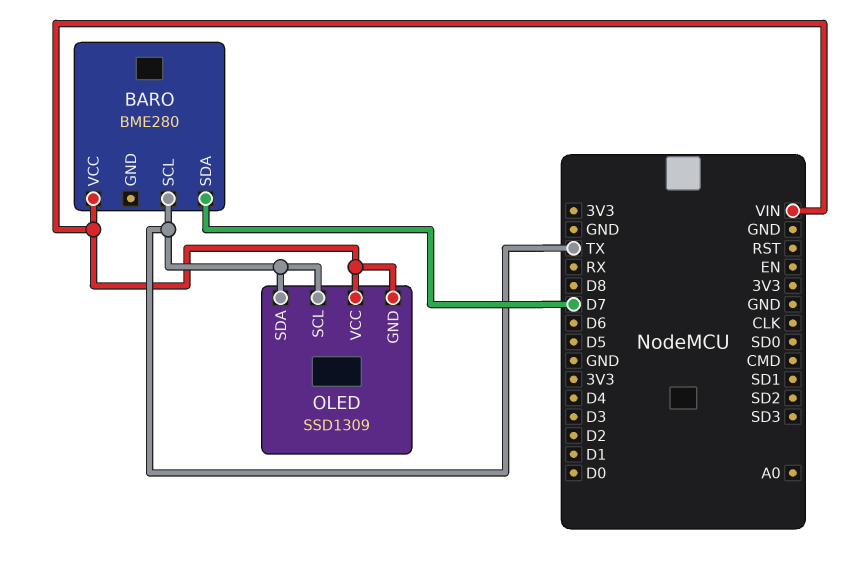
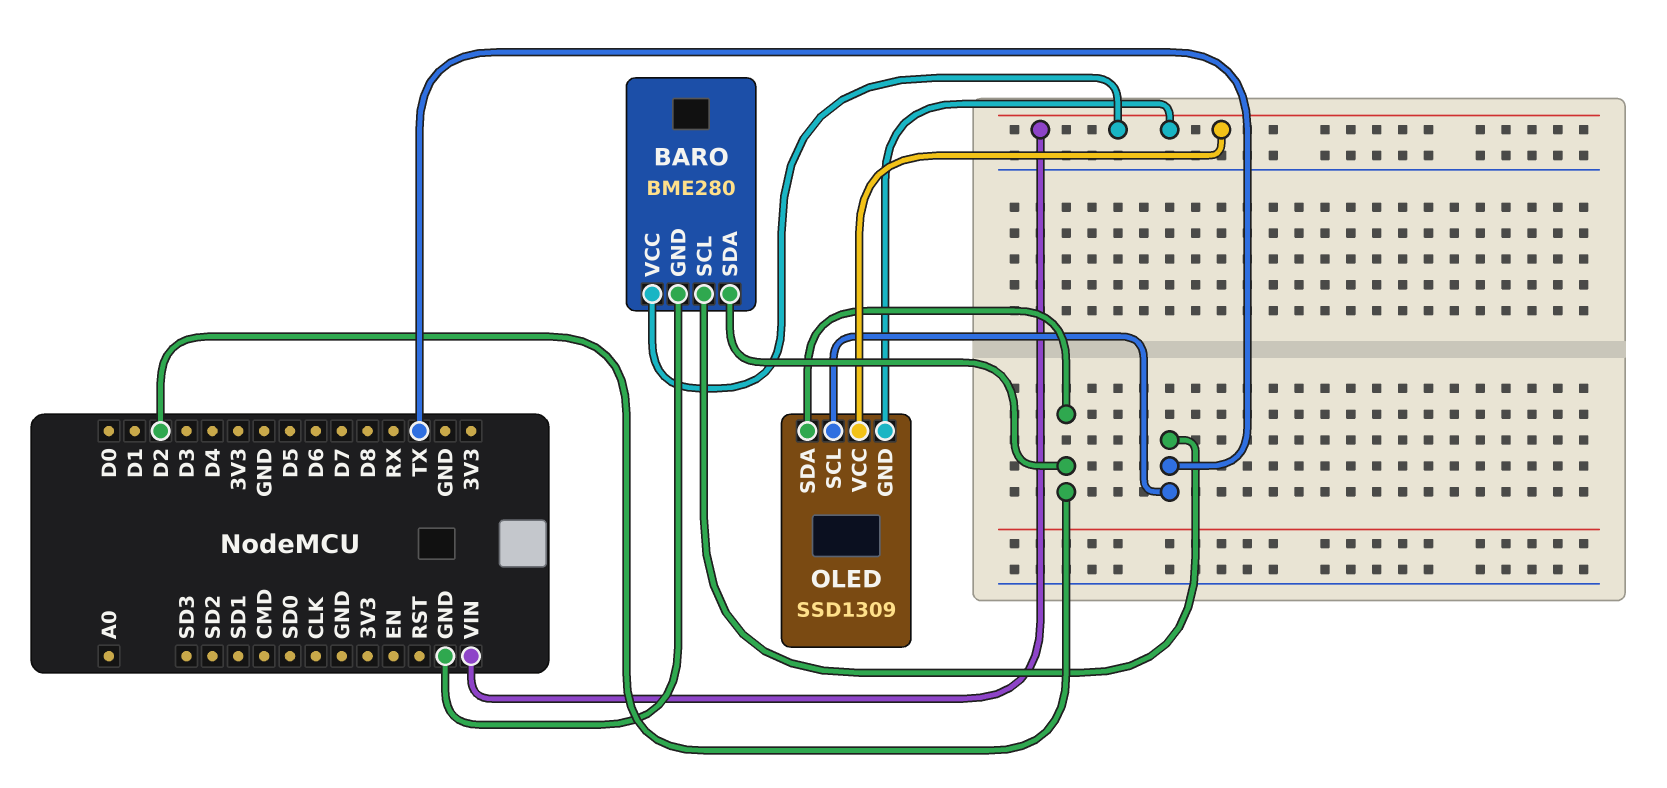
BARO pin GND: none -> GND
BARO pin SDA: D7 -> D2
OLED pin SDA: TX -> D2

